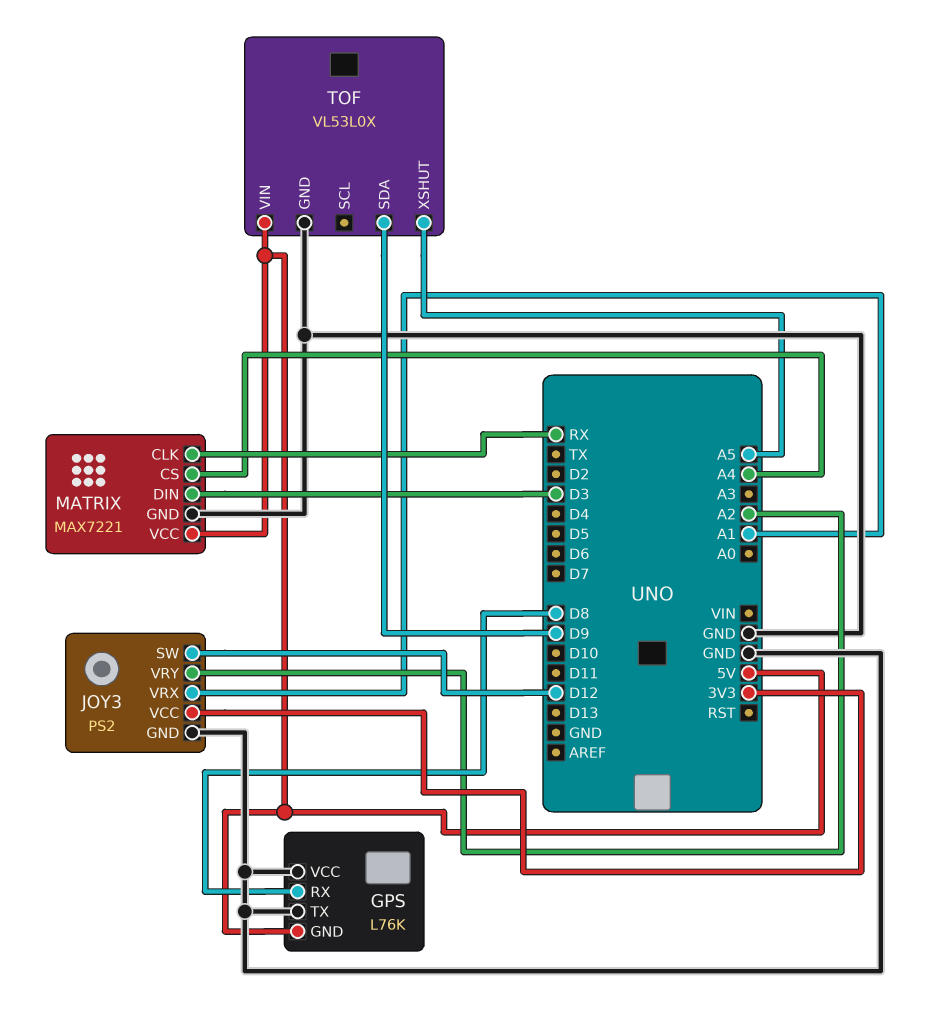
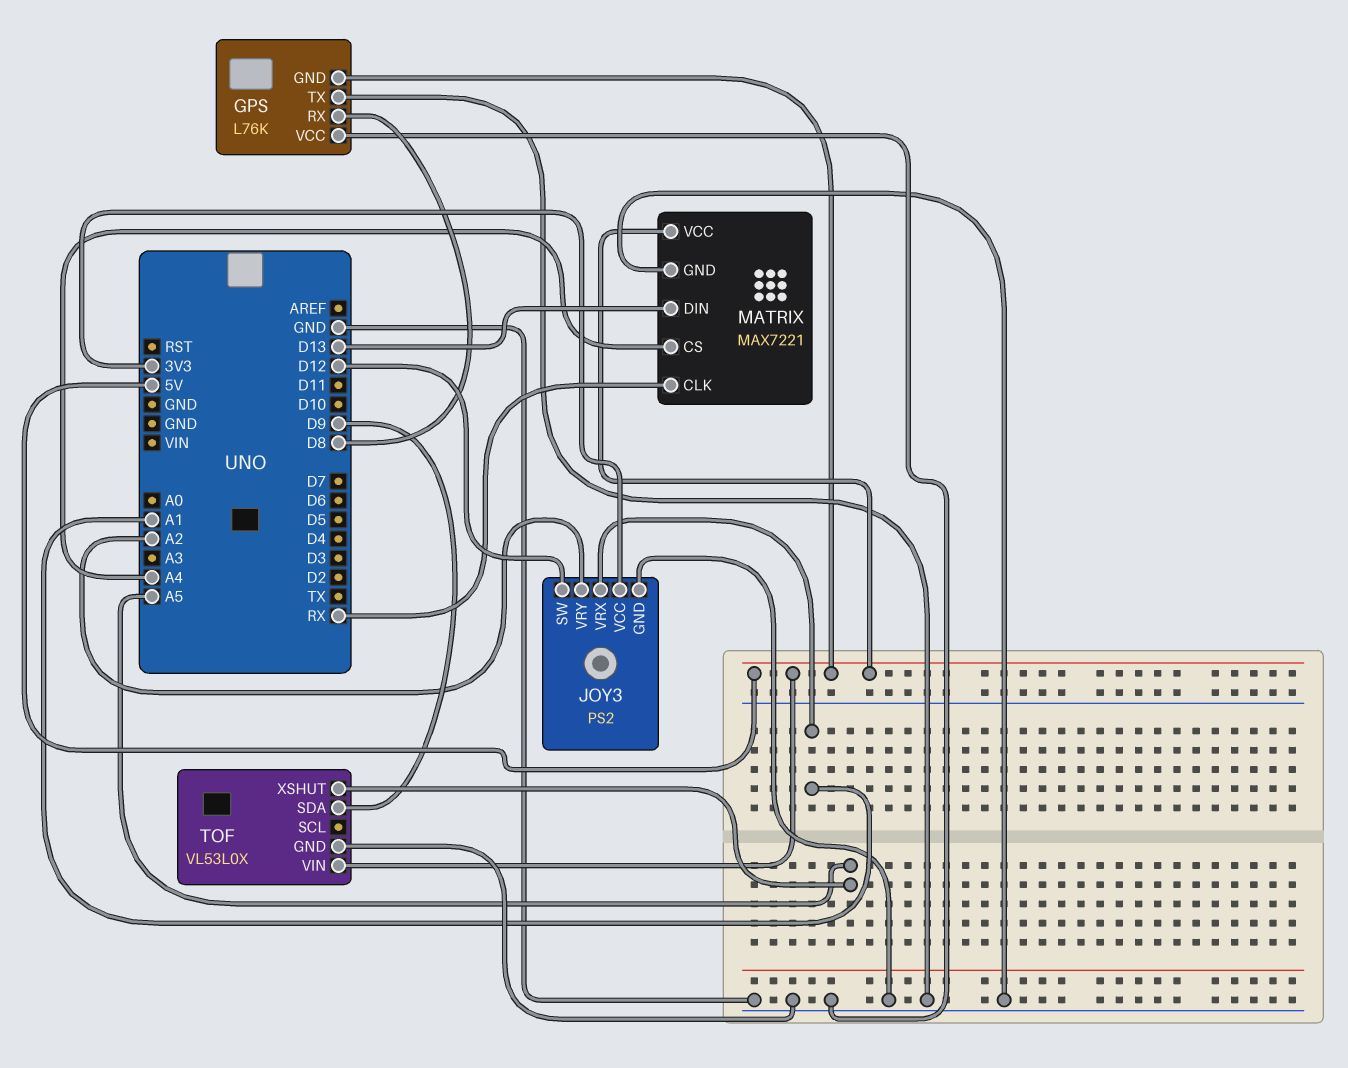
MATRIX pin DIN: D3 -> D13

